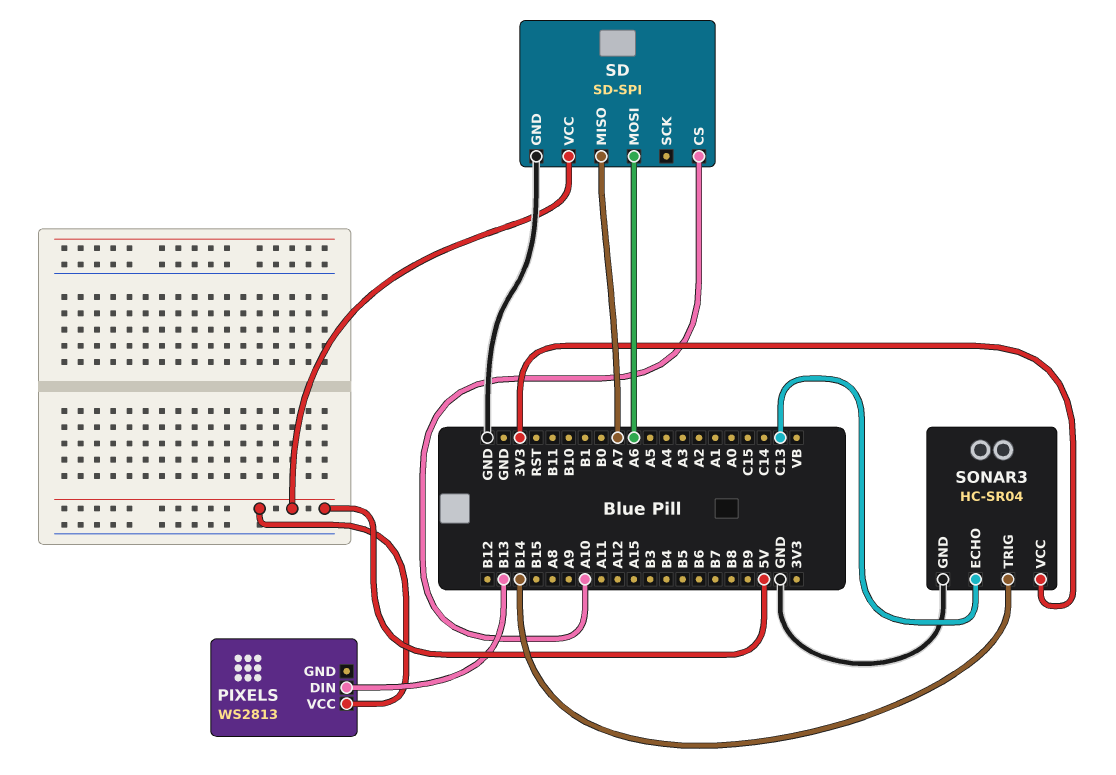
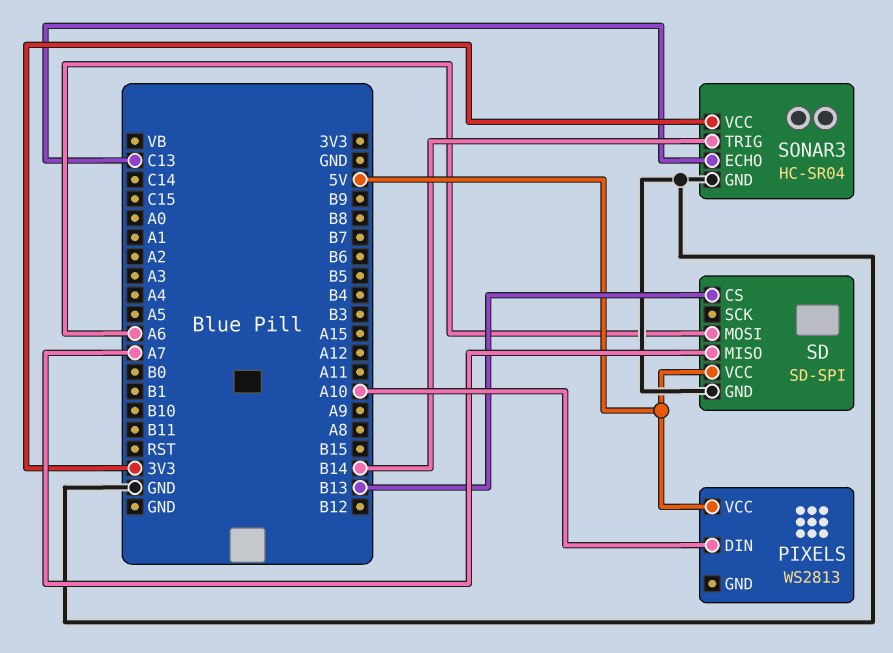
PIXELS pin DIN: B13 -> A10
SD pin CS: A10 -> B13

